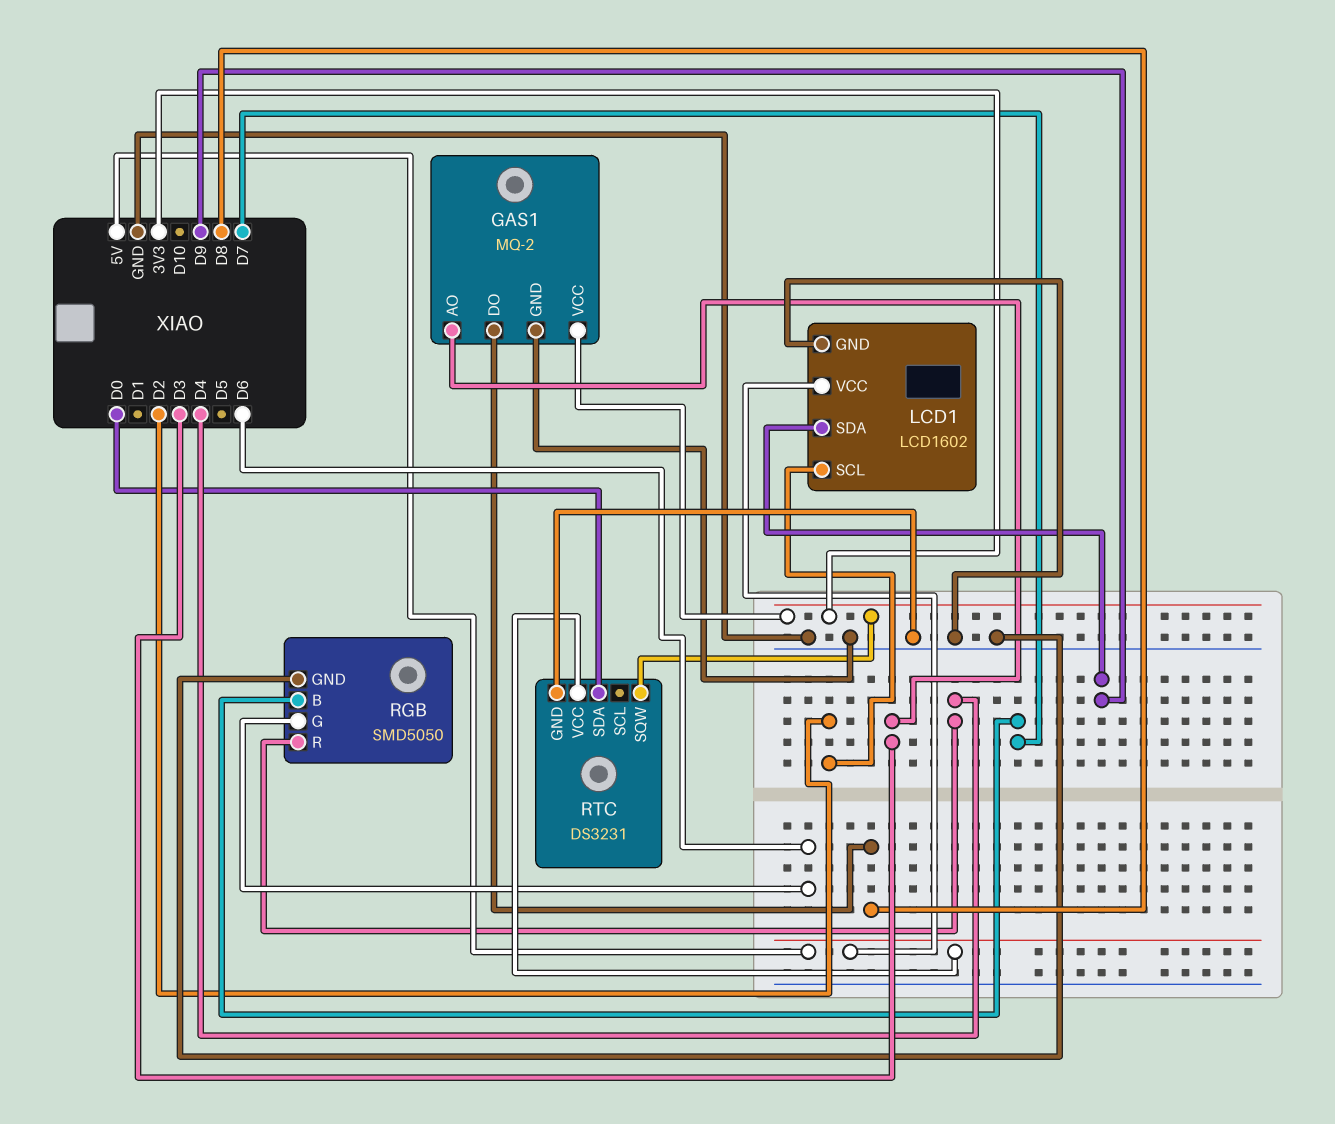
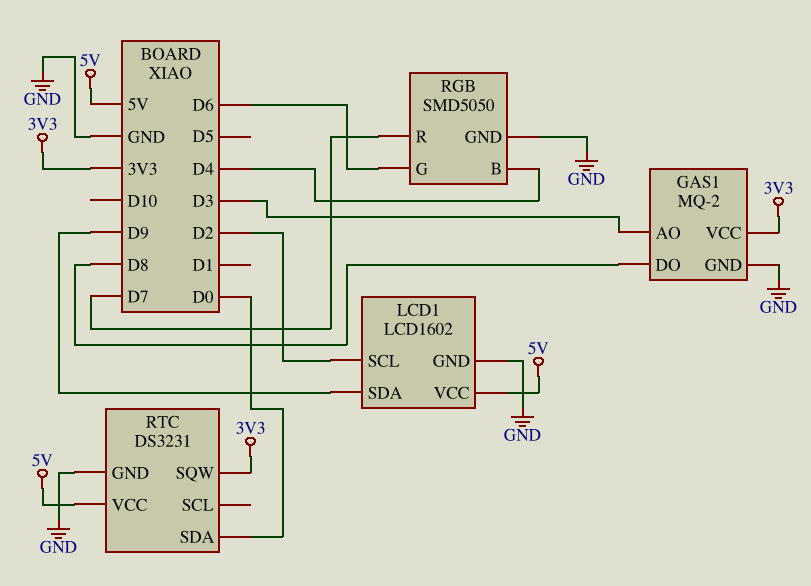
RGB pin B: D7 -> D4
RGB pin R: D4 -> D7

